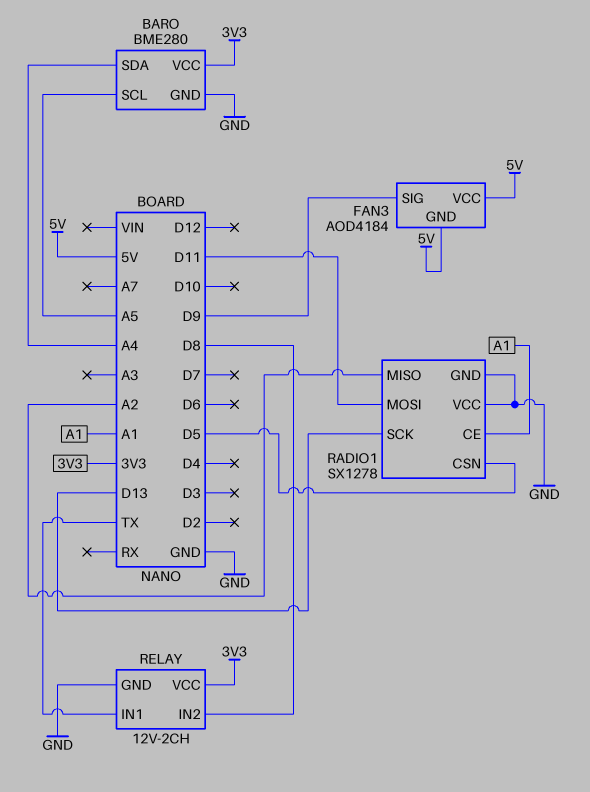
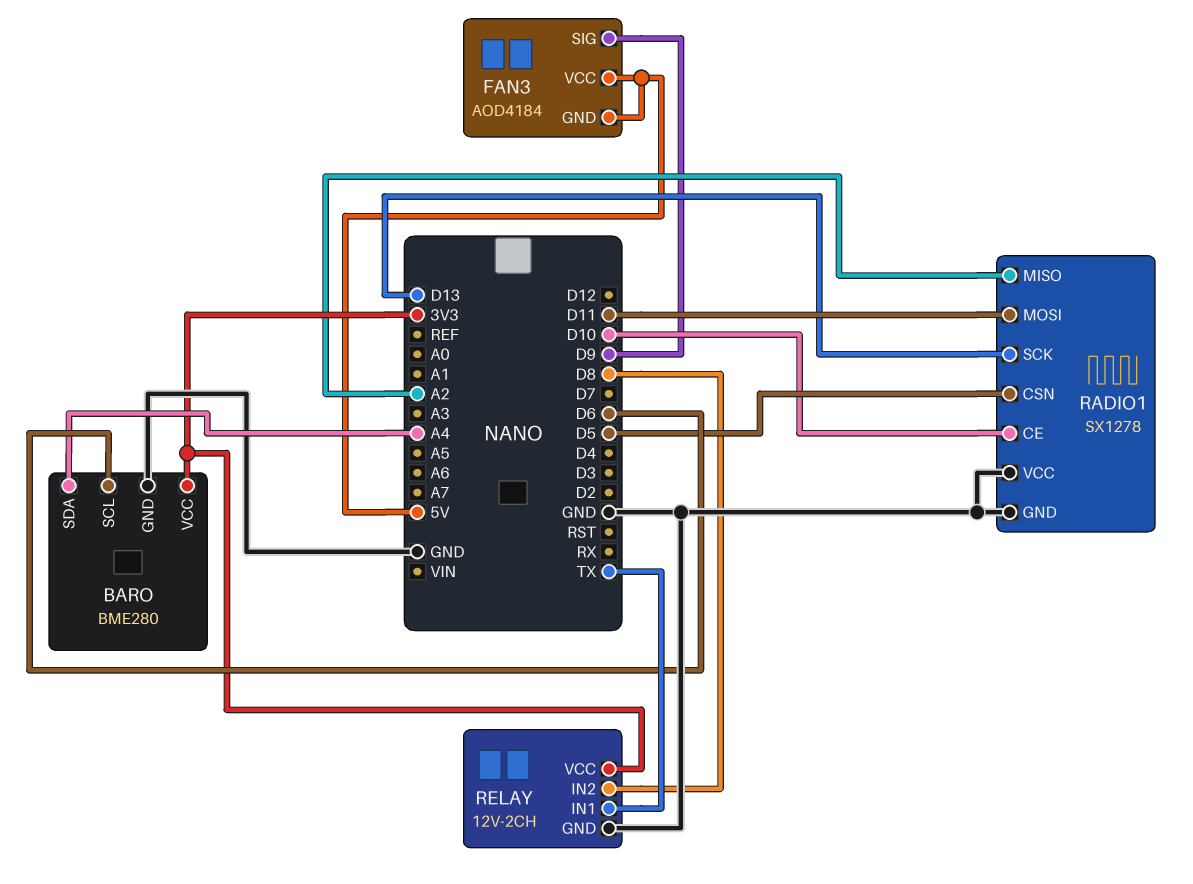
BARO pin SCL: A5 -> D6
RADIO1 pin CE: A1 -> D10

